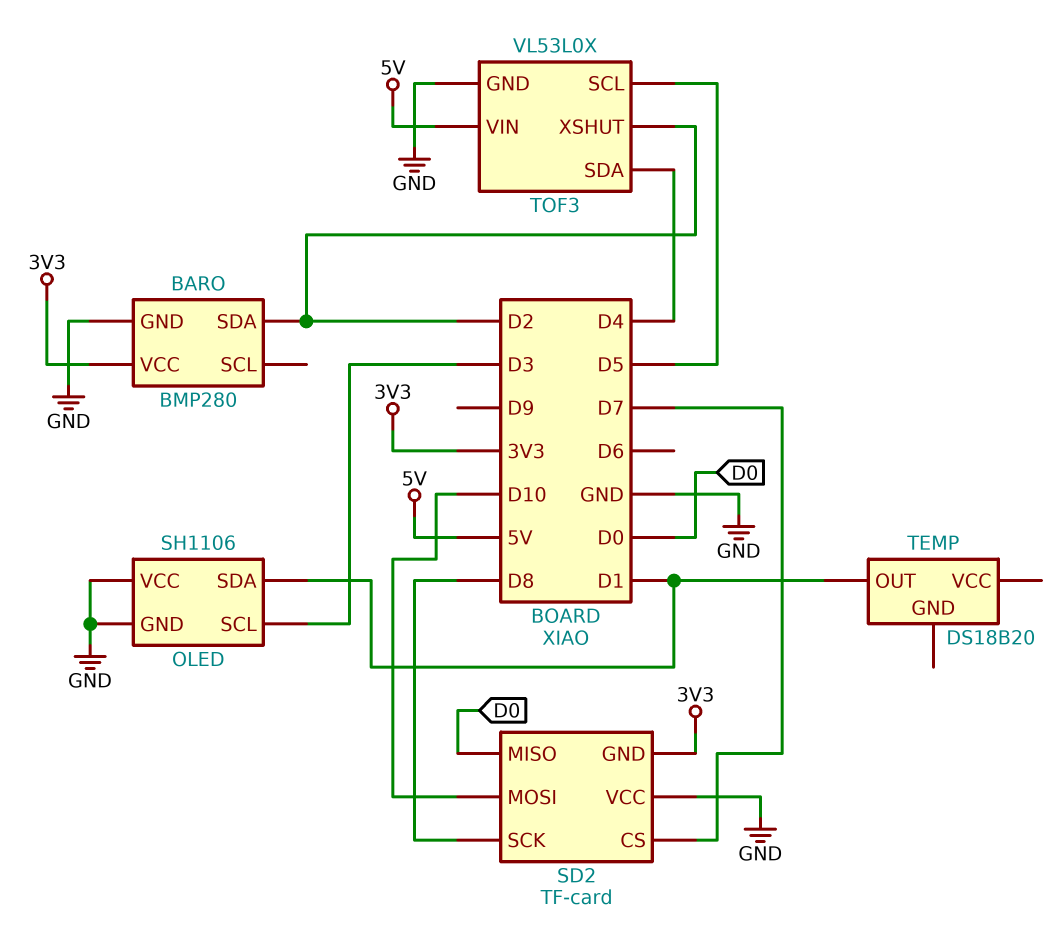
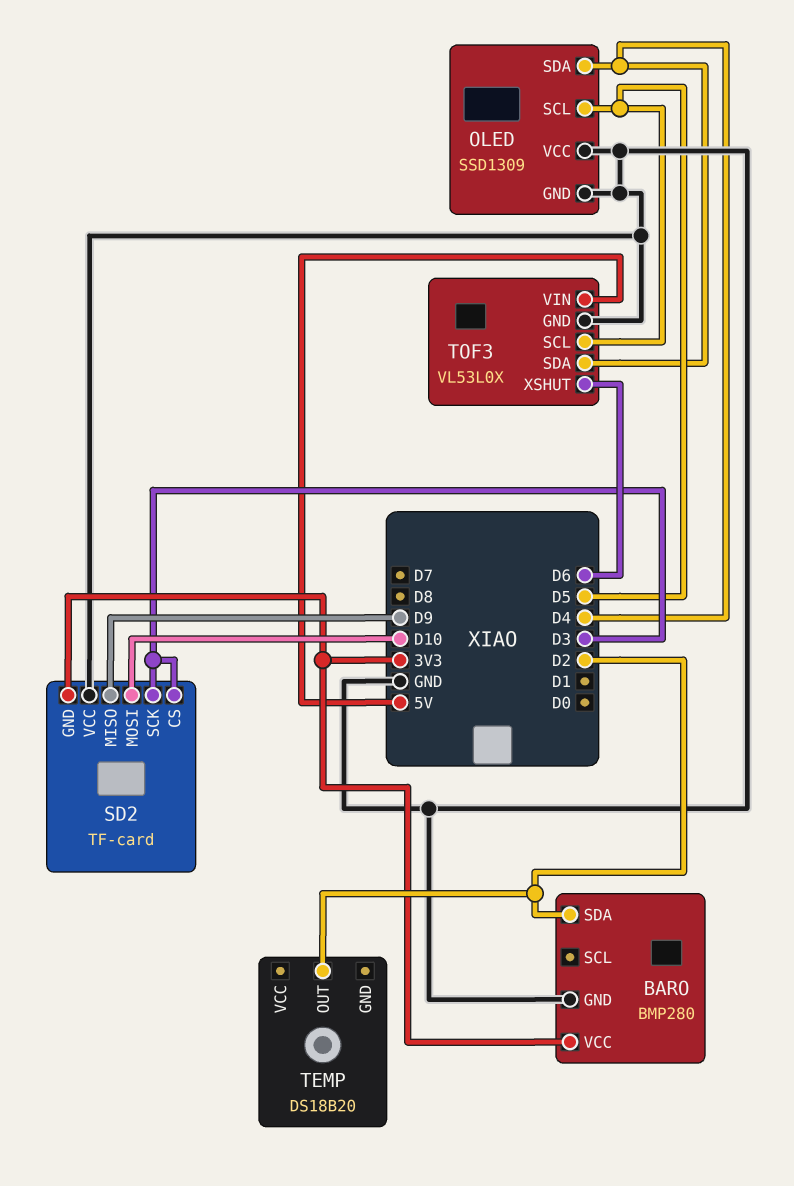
OLED: SH1106 -> SSD1309
OLED pin SCL: D3 -> D5
OLED pin SDA: D1 -> D4
SD2 pin CS: D7 -> D3
SD2 pin MISO: D0 -> D9
SD2 pin SCK: D8 -> D3
TEMP pin OUT: D1 -> D2
TOF3 pin XSHUT: D2 -> D6

